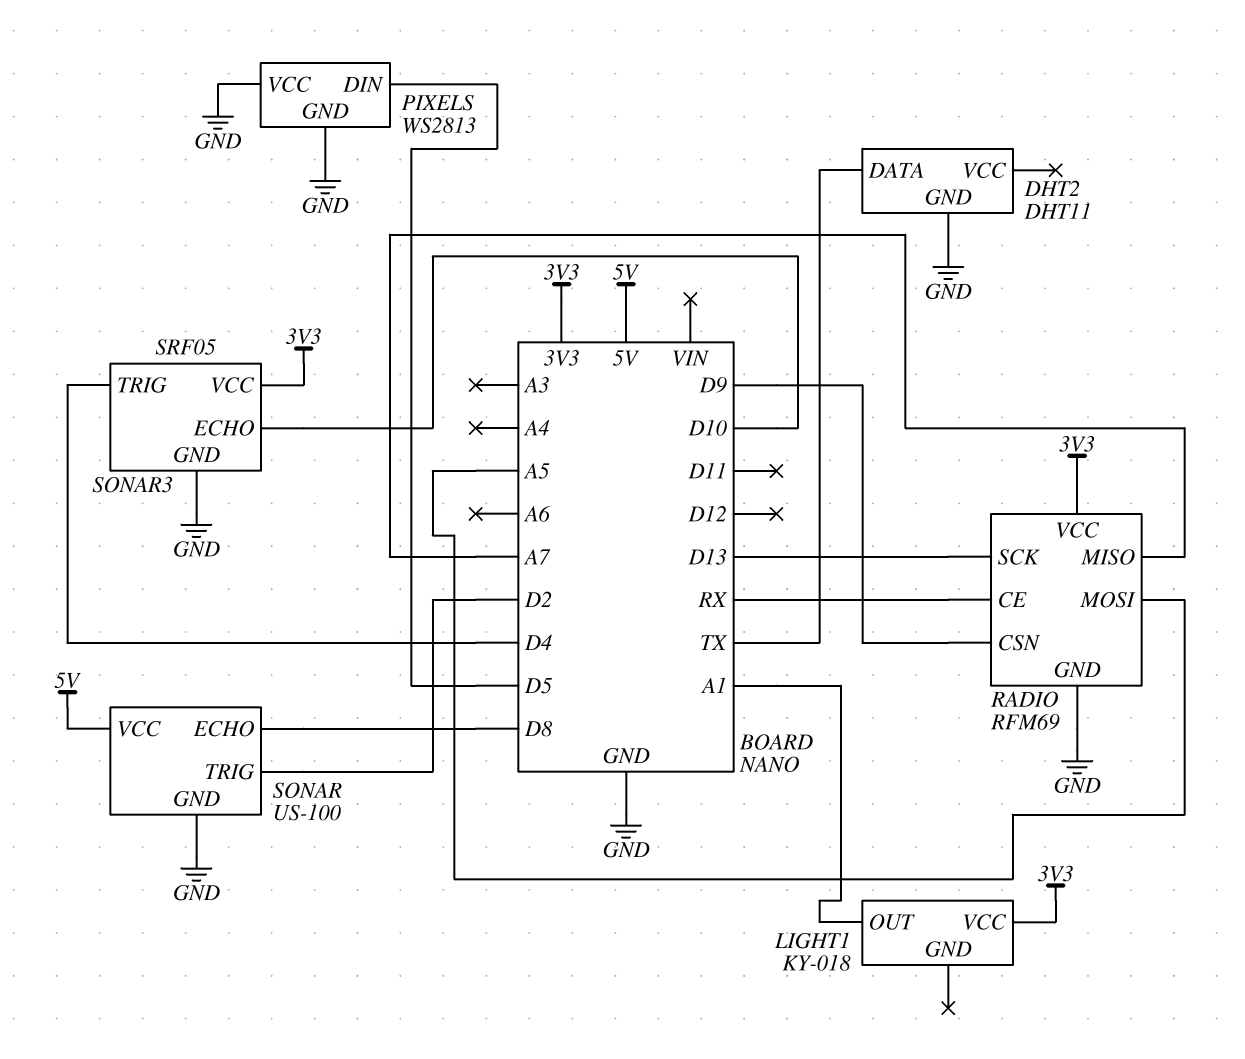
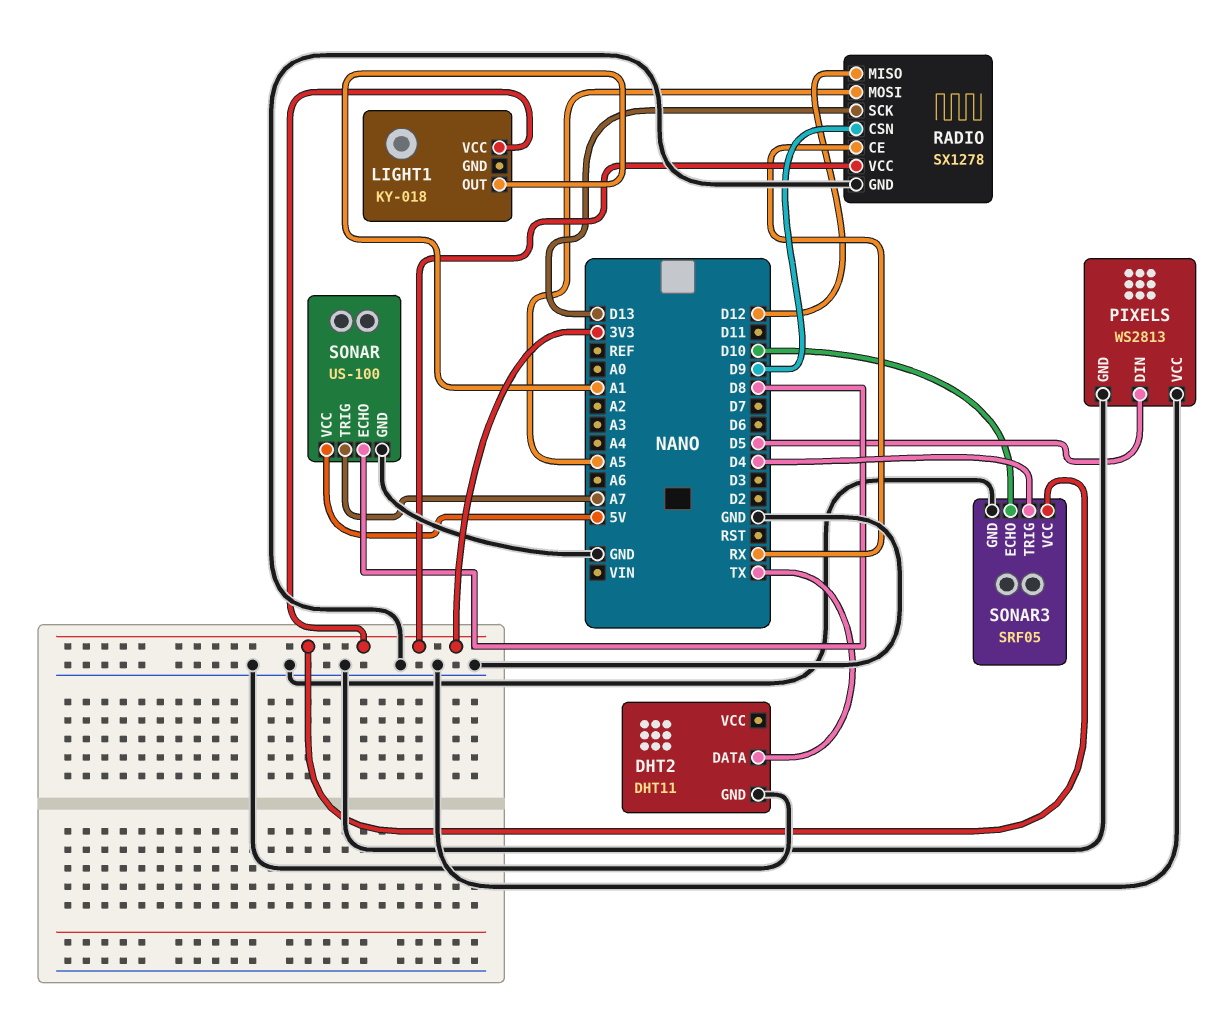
RADIO: RFM69 -> SX1278
RADIO pin MISO: A7 -> D12
SONAR pin TRIG: D2 -> A7

